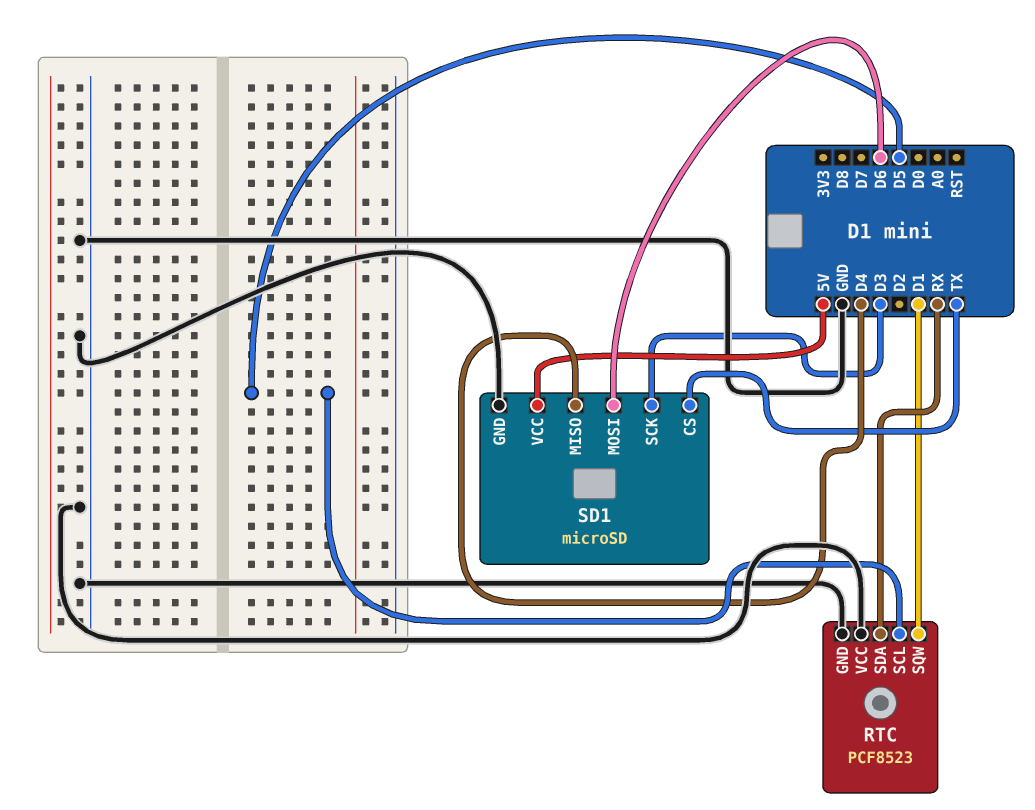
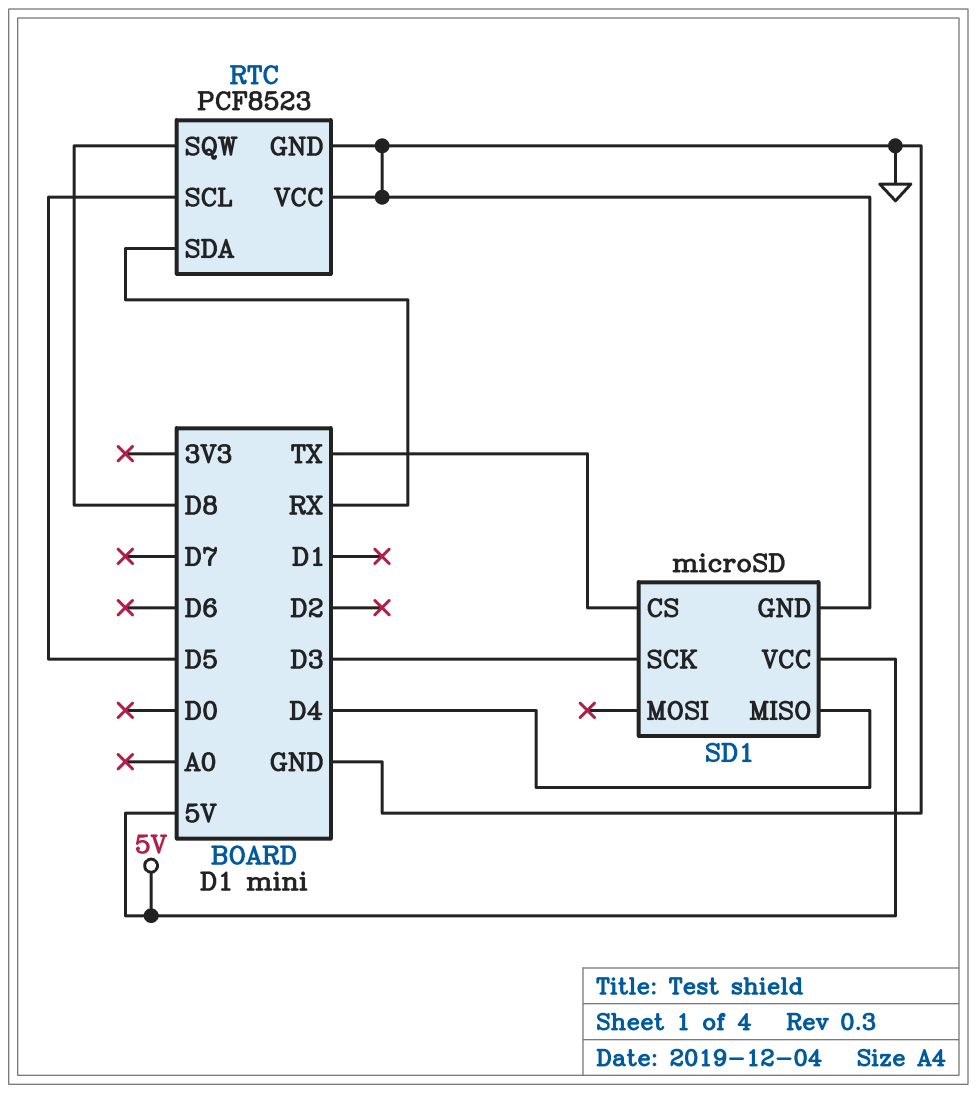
RTC pin SQW: D1 -> D8
SD1 pin MOSI: D6 -> none

